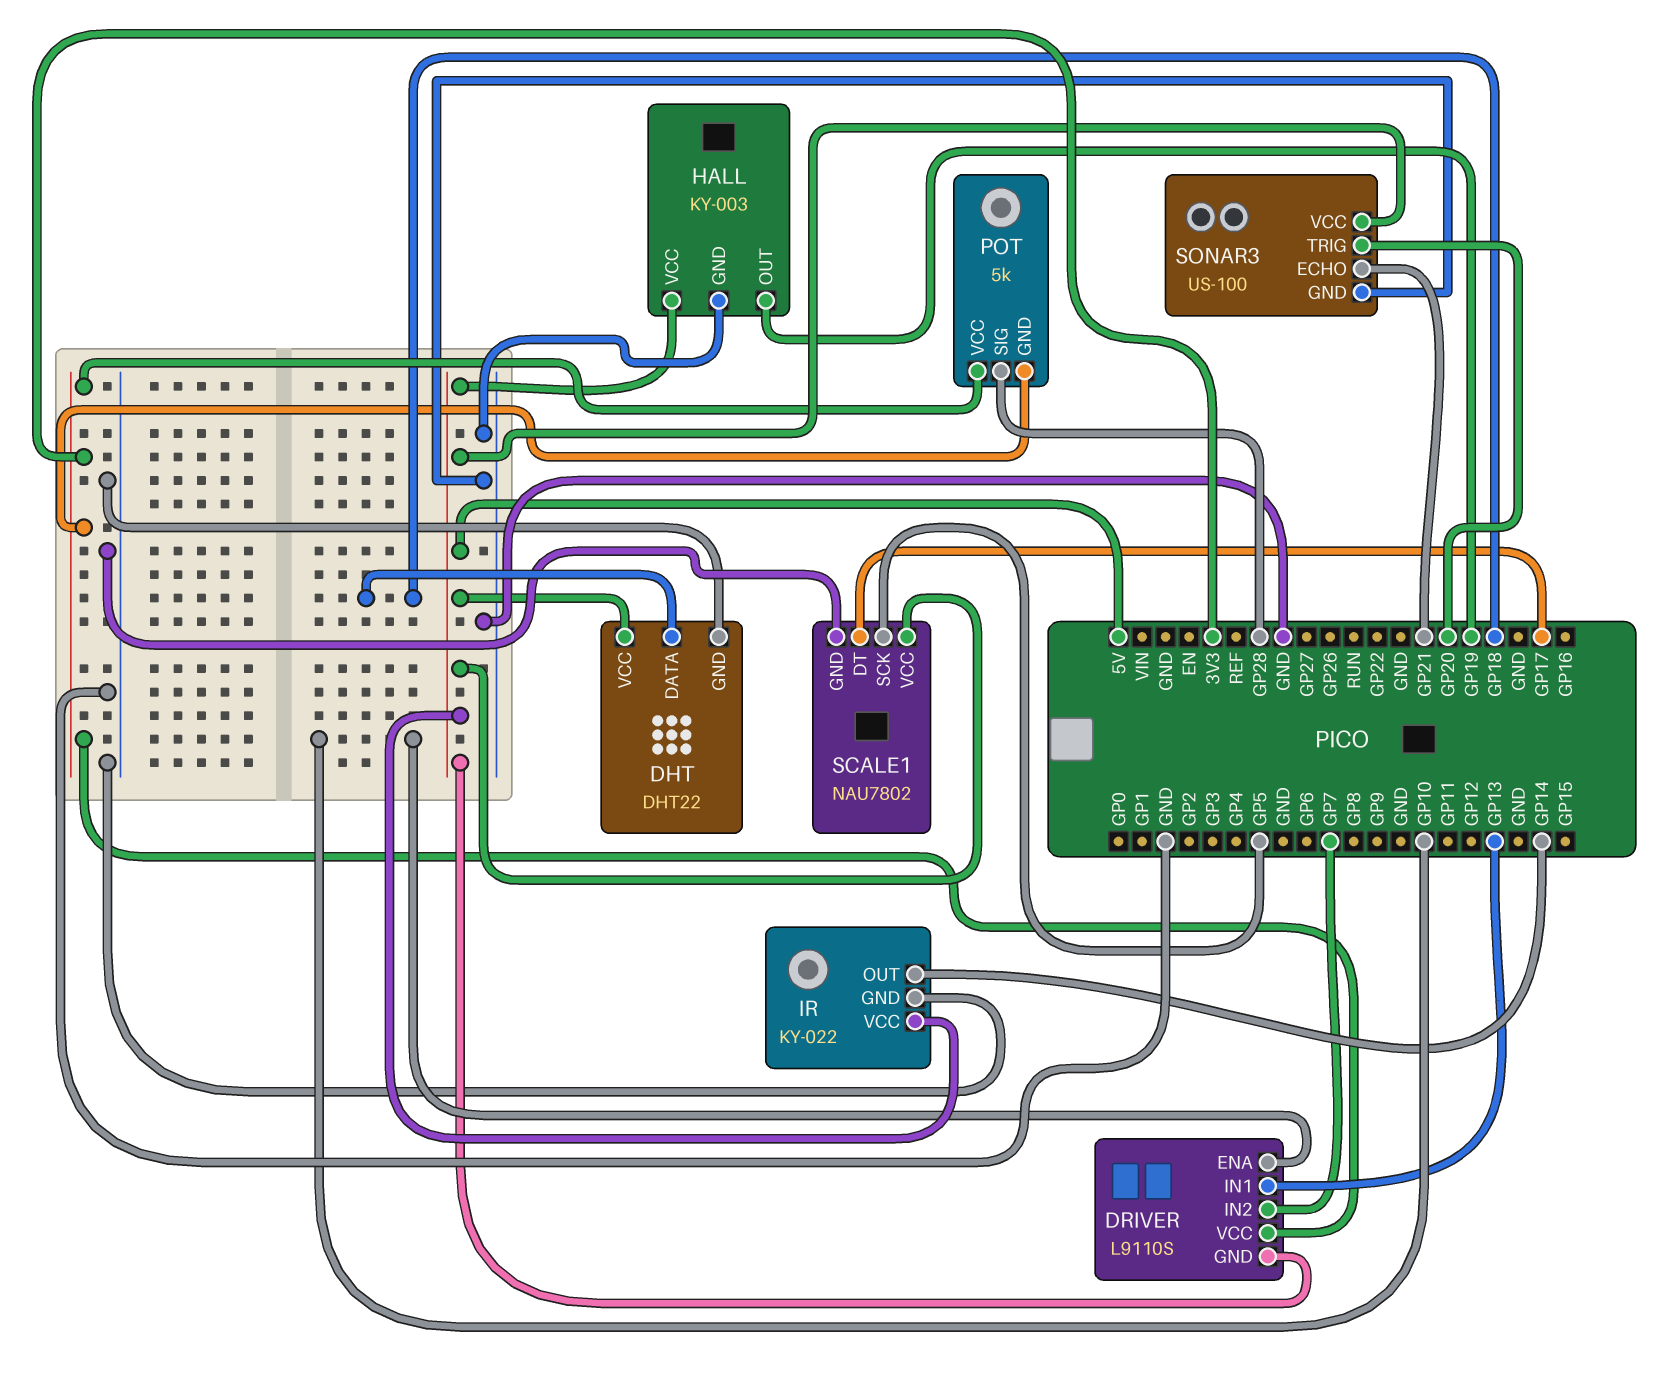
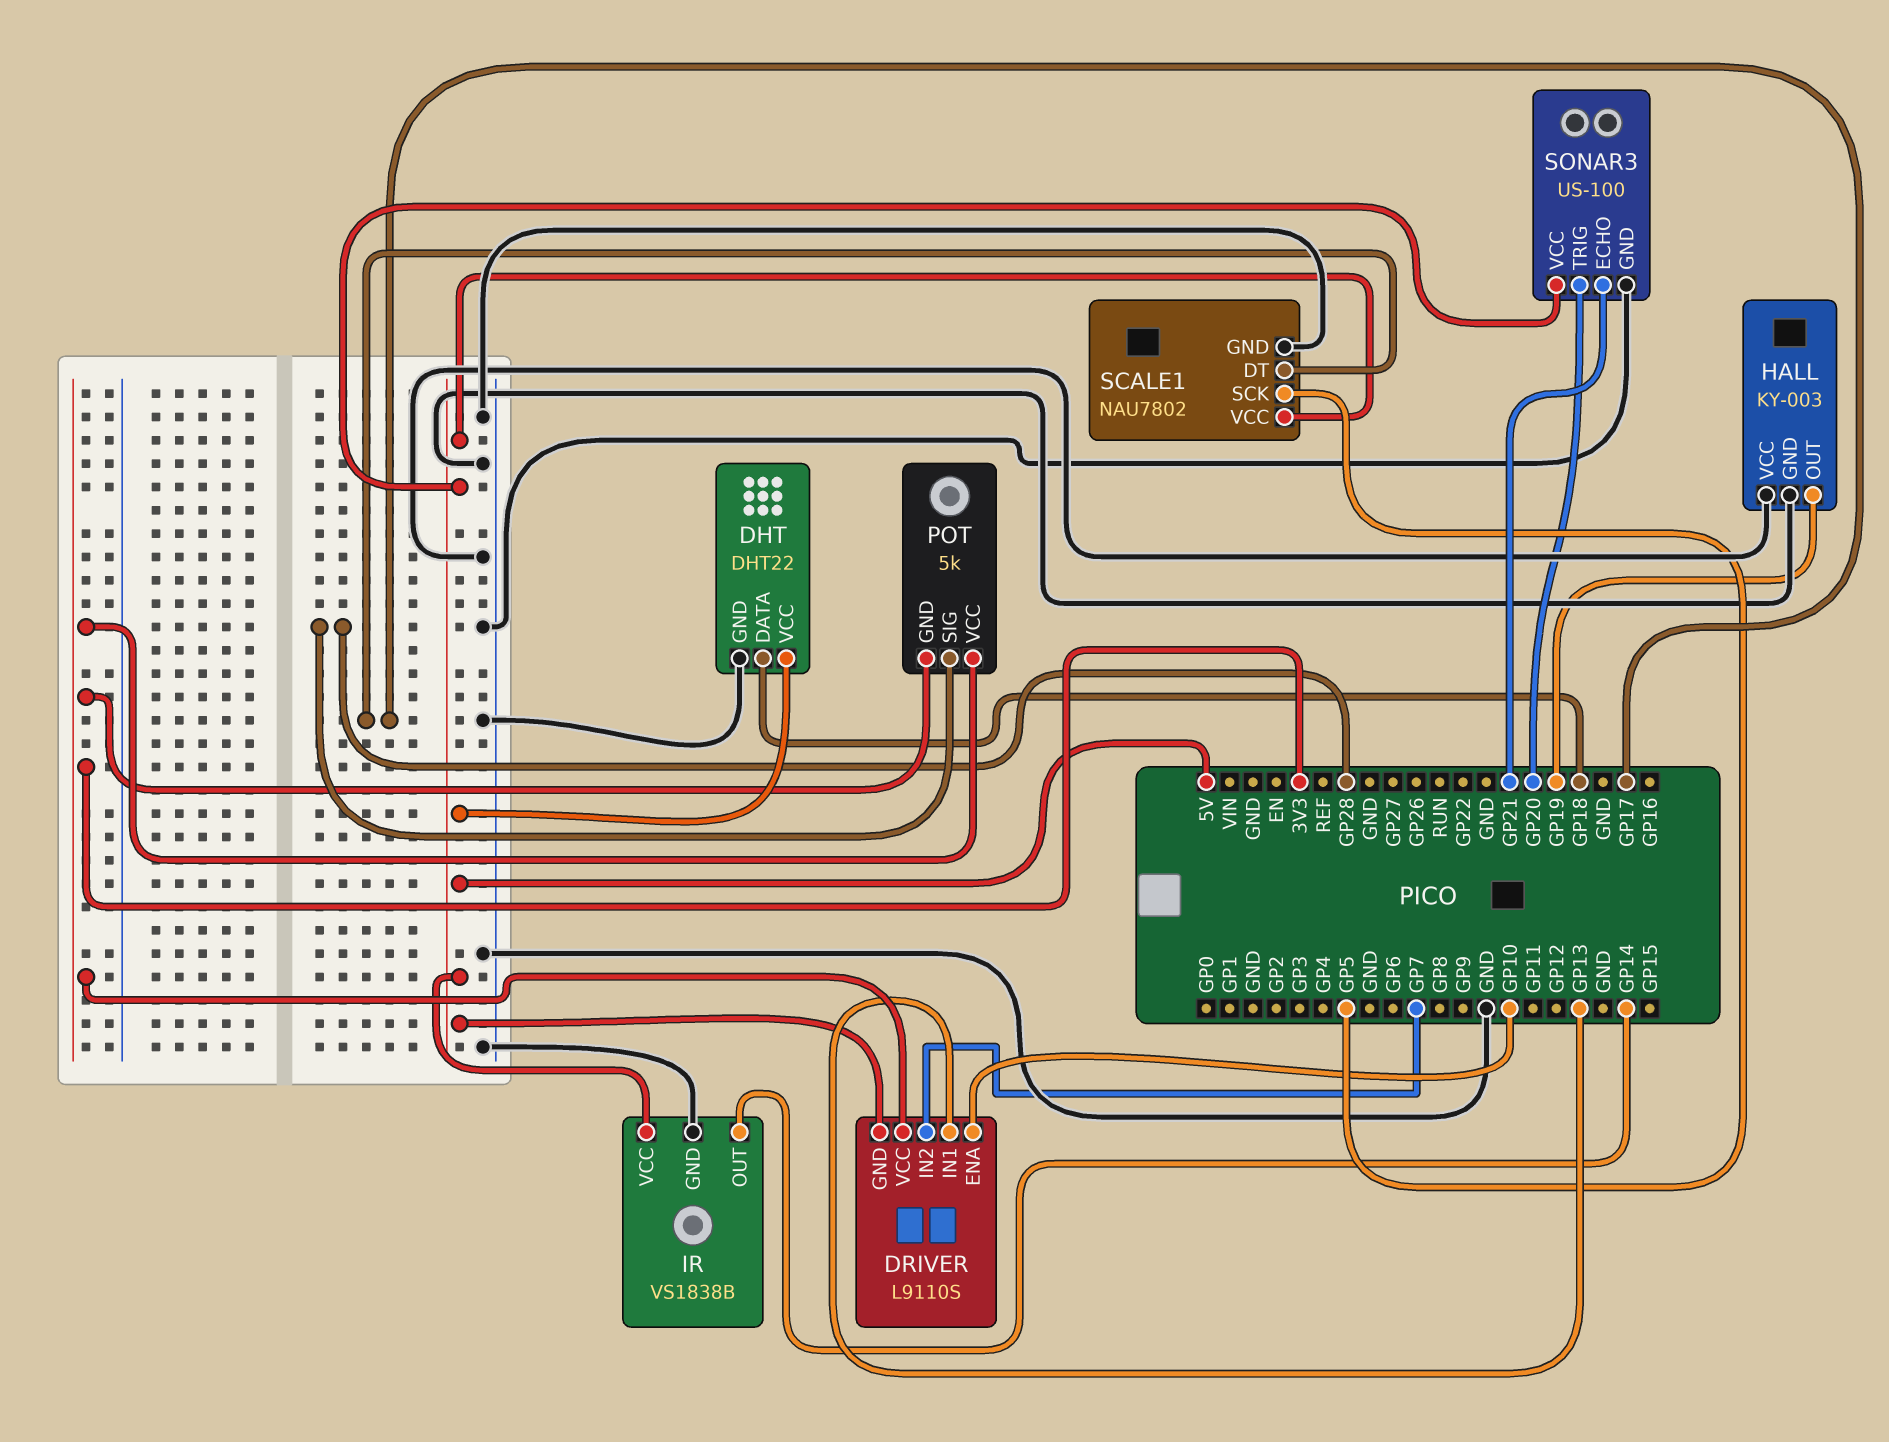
HALL pin VCC: 5V -> GND
IR: KY-022 -> VS1838B

